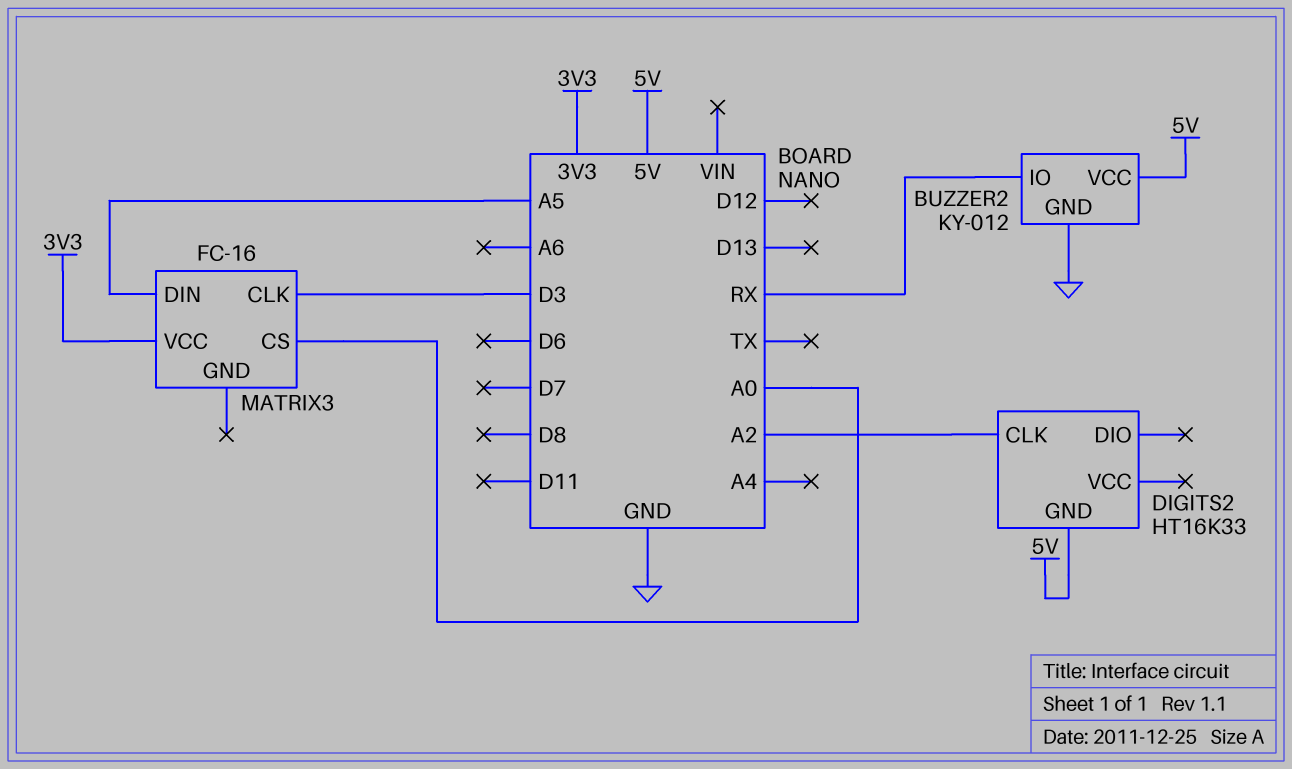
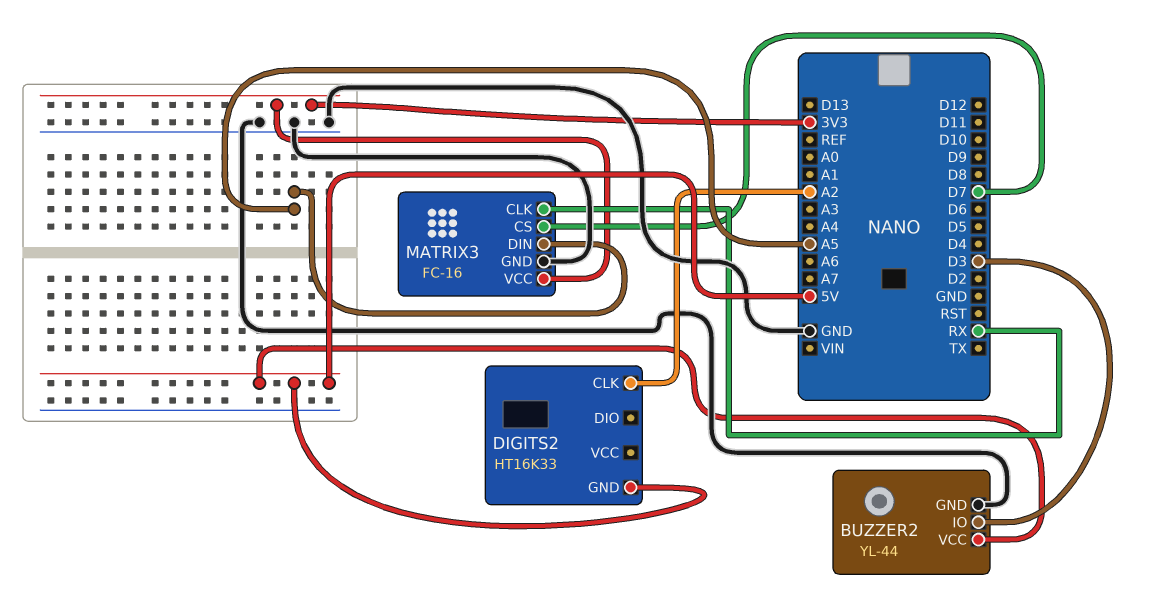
BUZZER2: KY-012 -> YL-44
BUZZER2 pin IO: RX -> D3
MATRIX3 pin CLK: D3 -> RX
MATRIX3 pin CS: A0 -> D7
MATRIX3 pin GND: none -> GND

